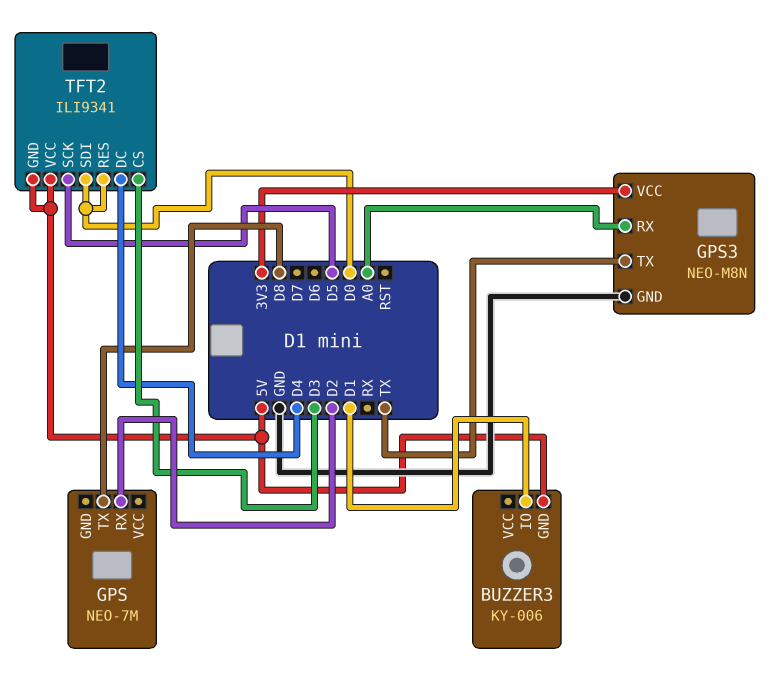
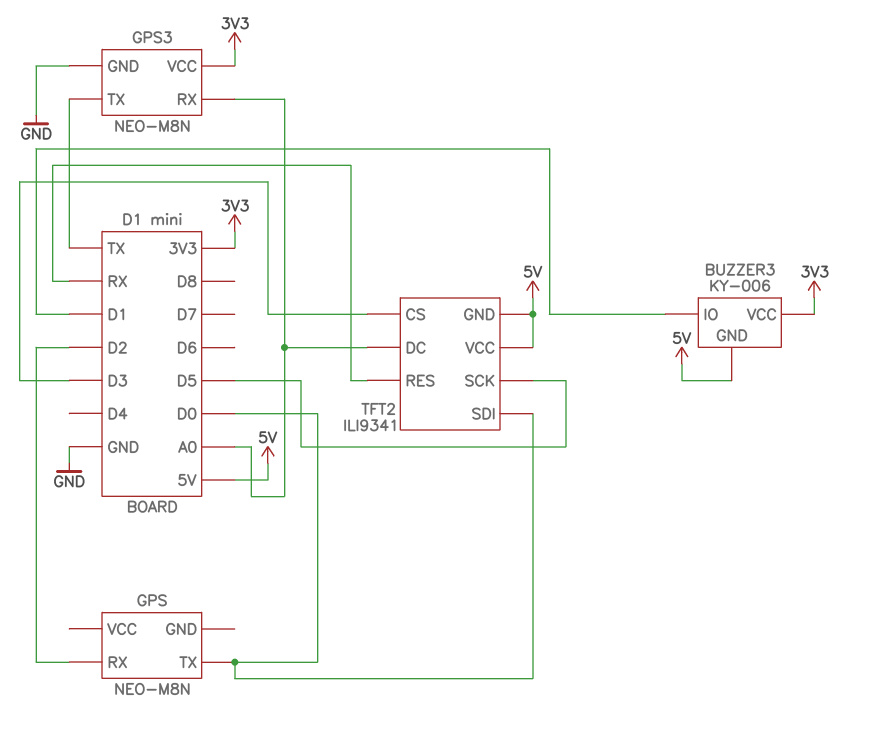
BUZZER3 pin VCC: none -> 3V3
GPS: NEO-7M -> NEO-M8N
GPS pin TX: D8 -> D0
TFT2 pin DC: D4 -> A0
TFT2 pin RES: D0 -> RX

